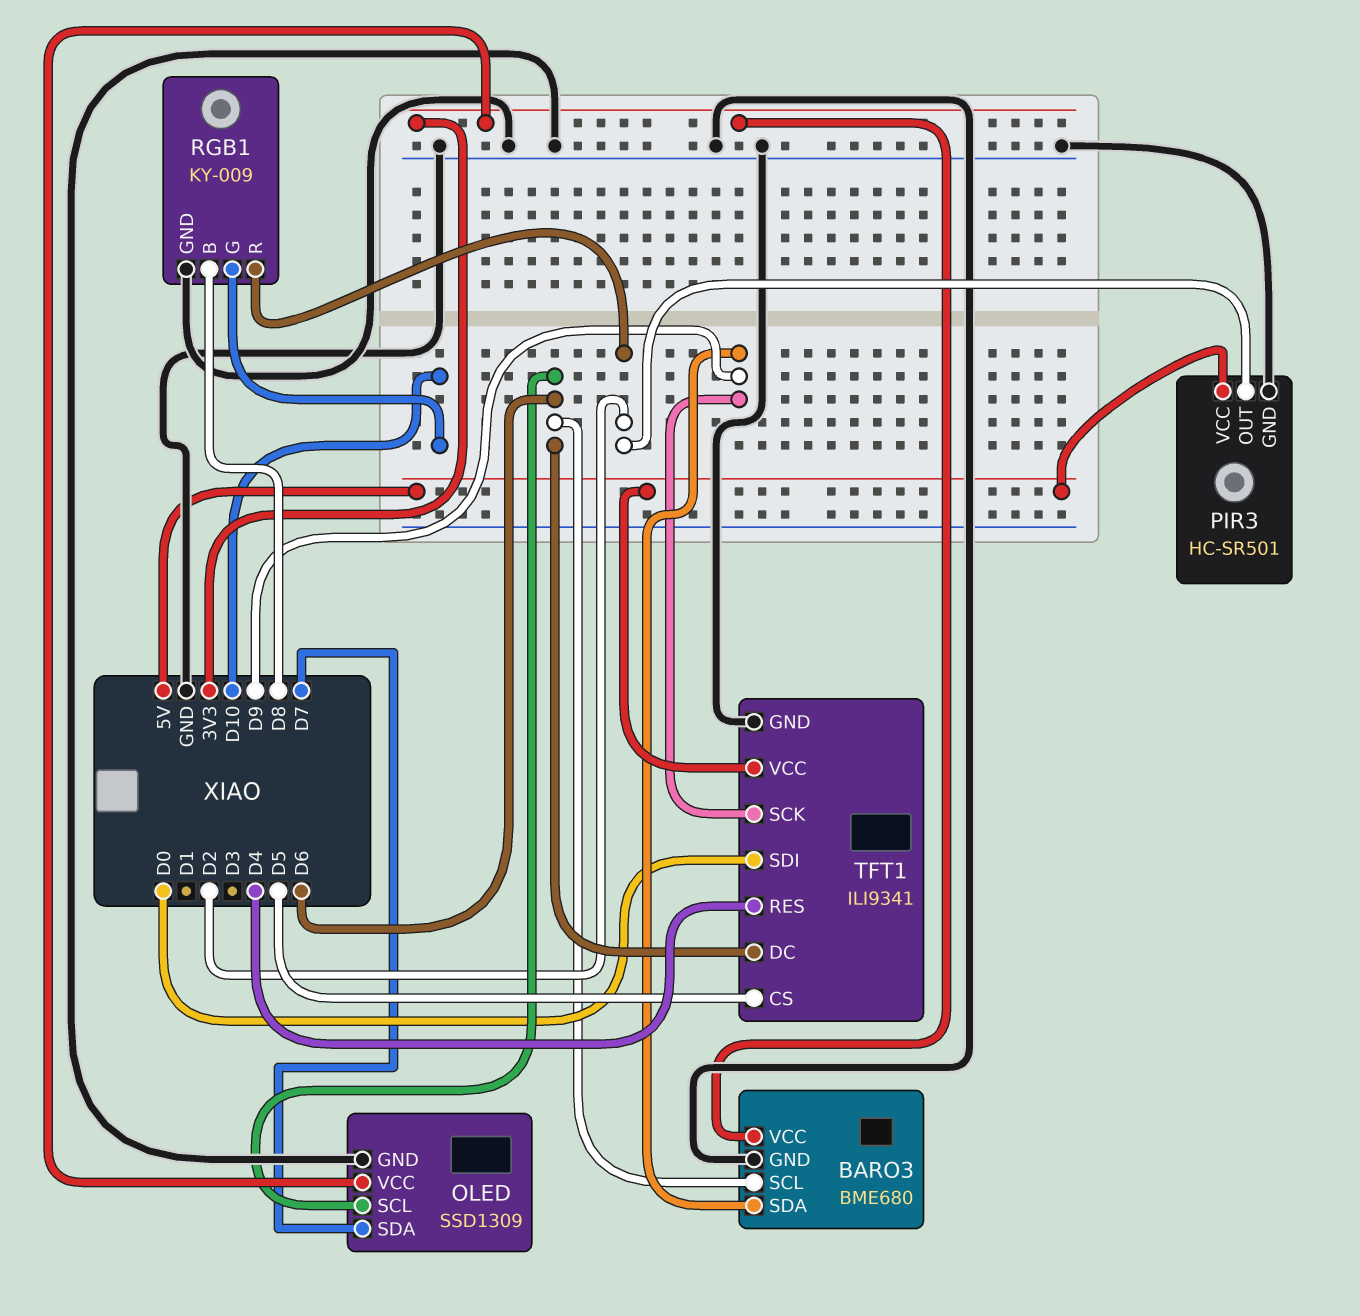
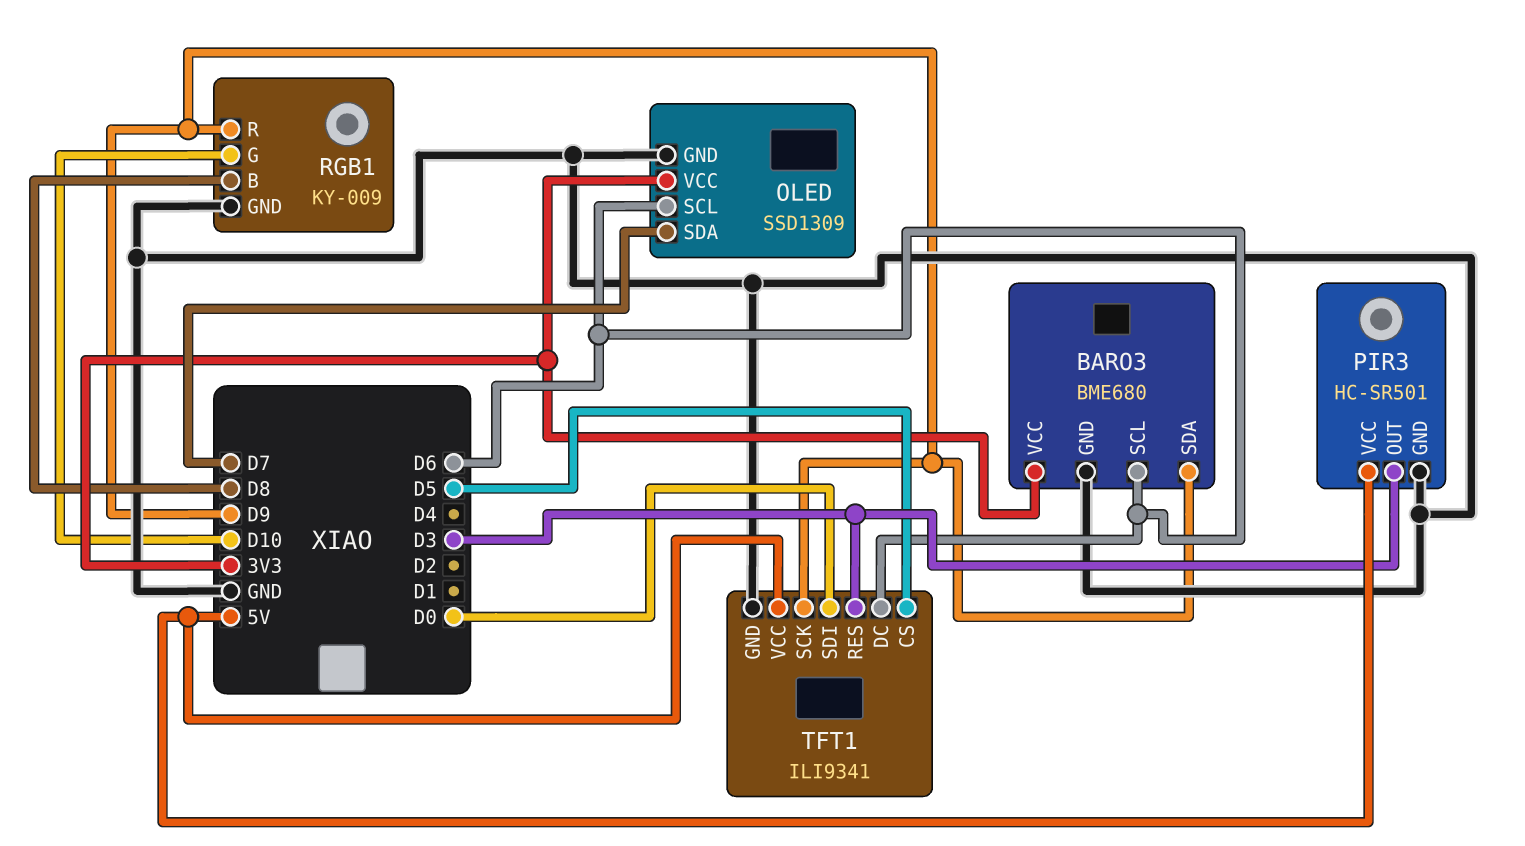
PIR3 pin OUT: D2 -> D3
RGB1 pin R: D2 -> D9
TFT1 pin RES: D4 -> D3

